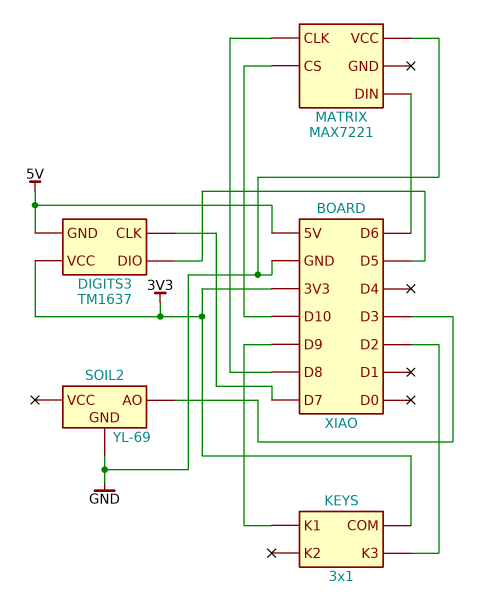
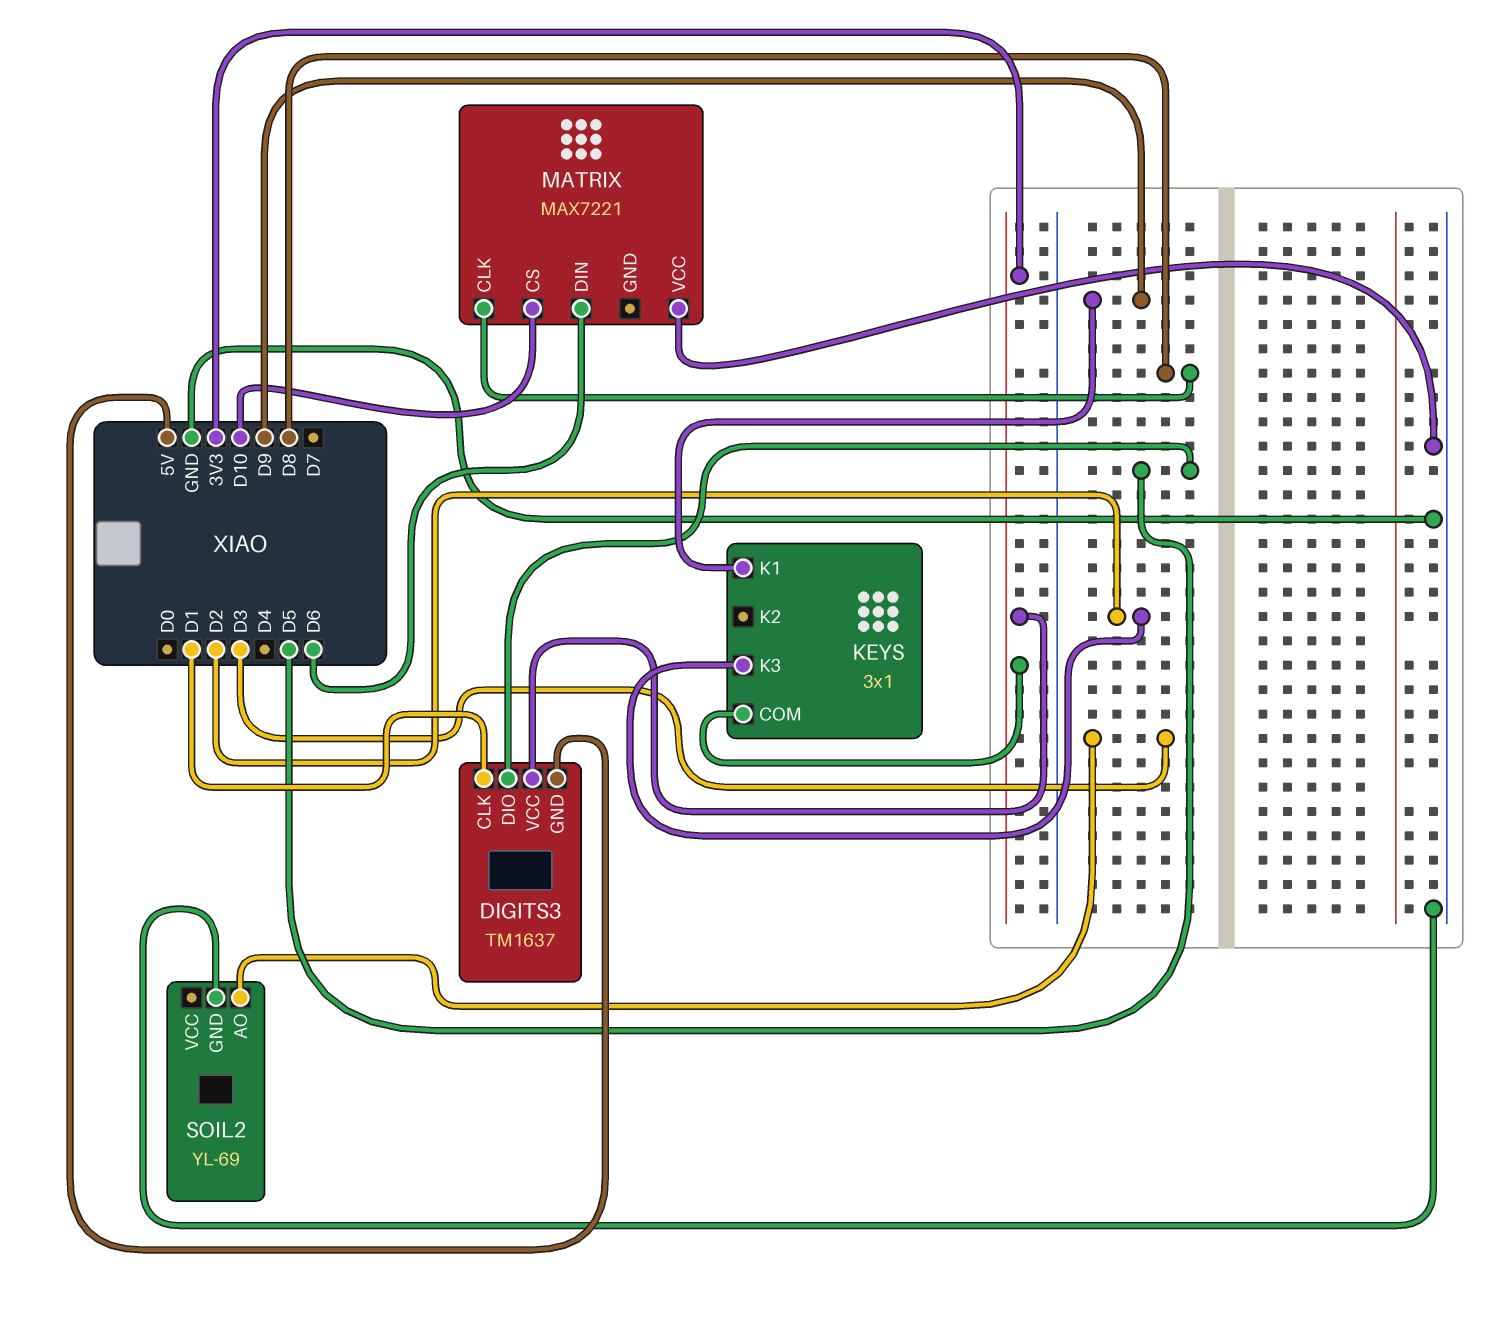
DIGITS3 pin CLK: D7 -> D1

